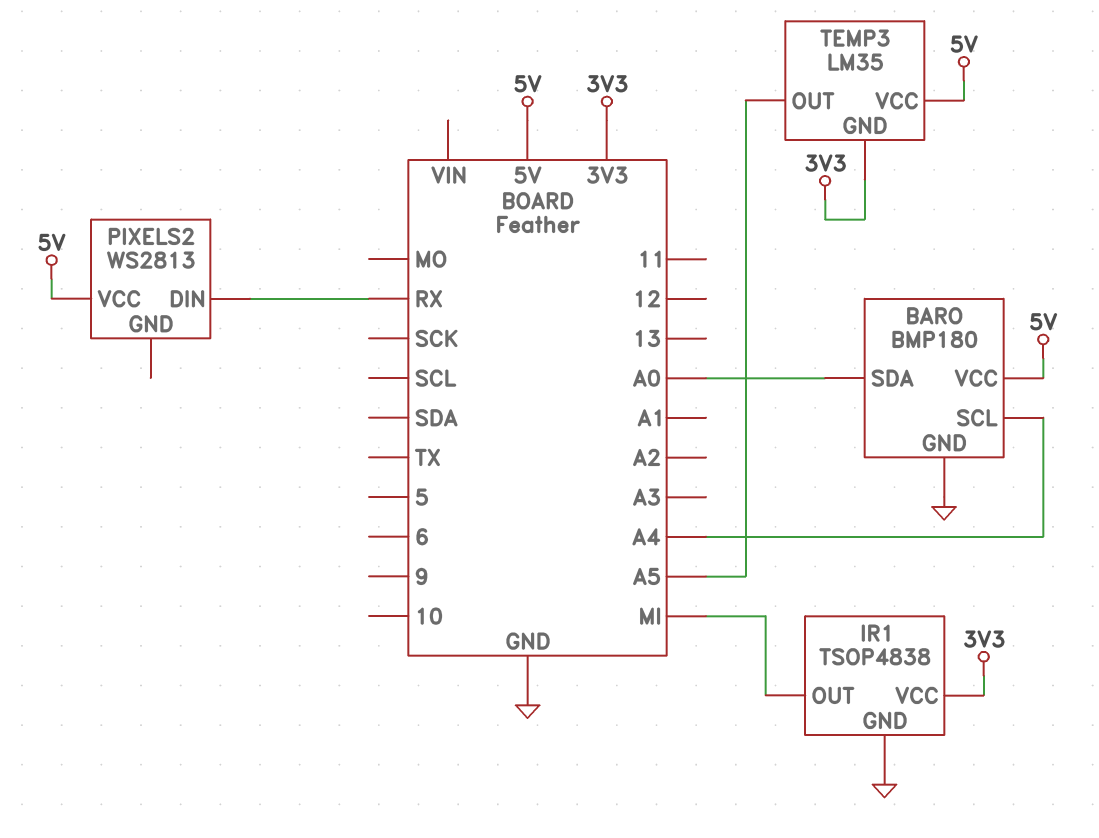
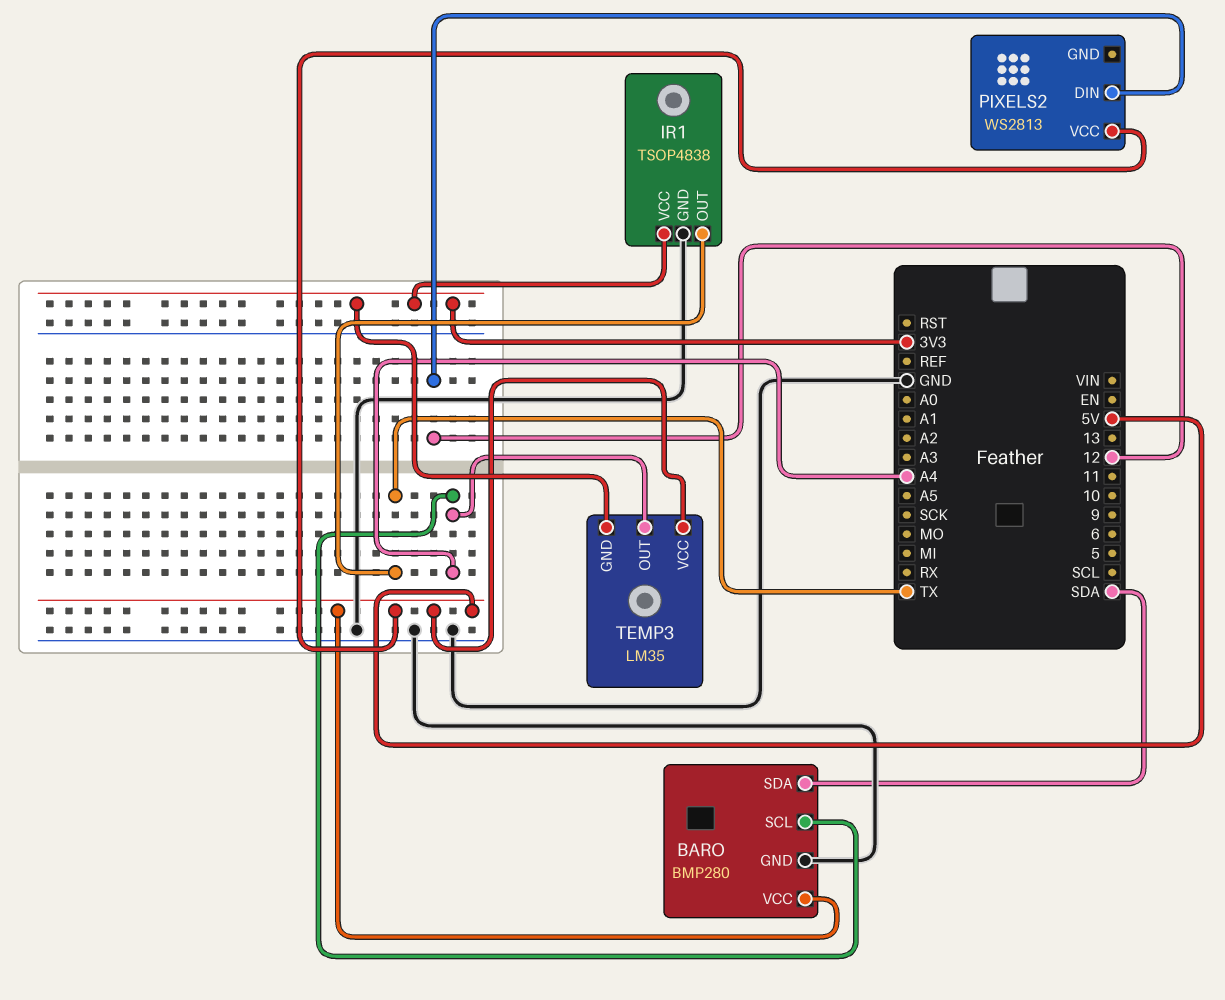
BARO: BMP180 -> BMP280
BARO pin SDA: A0 -> SDA
IR1 pin OUT: MI -> TX
PIXELS2 pin DIN: RX -> 12
TEMP3 pin OUT: A5 -> A4

